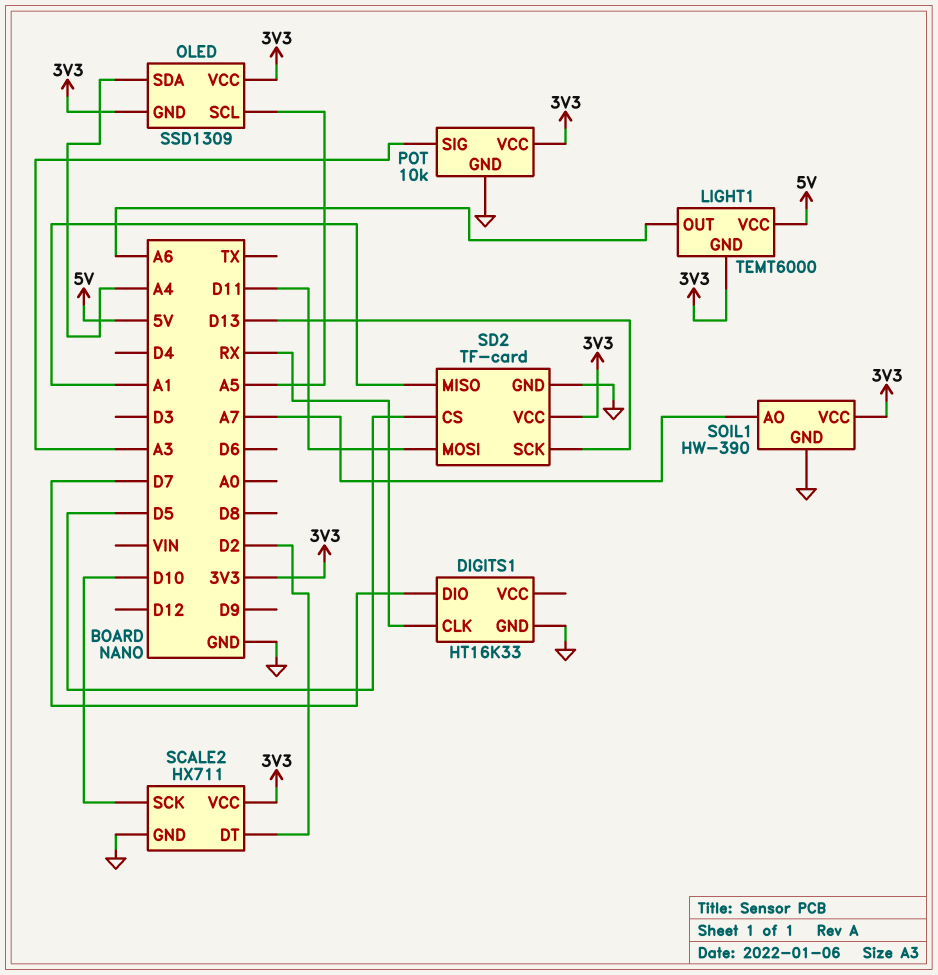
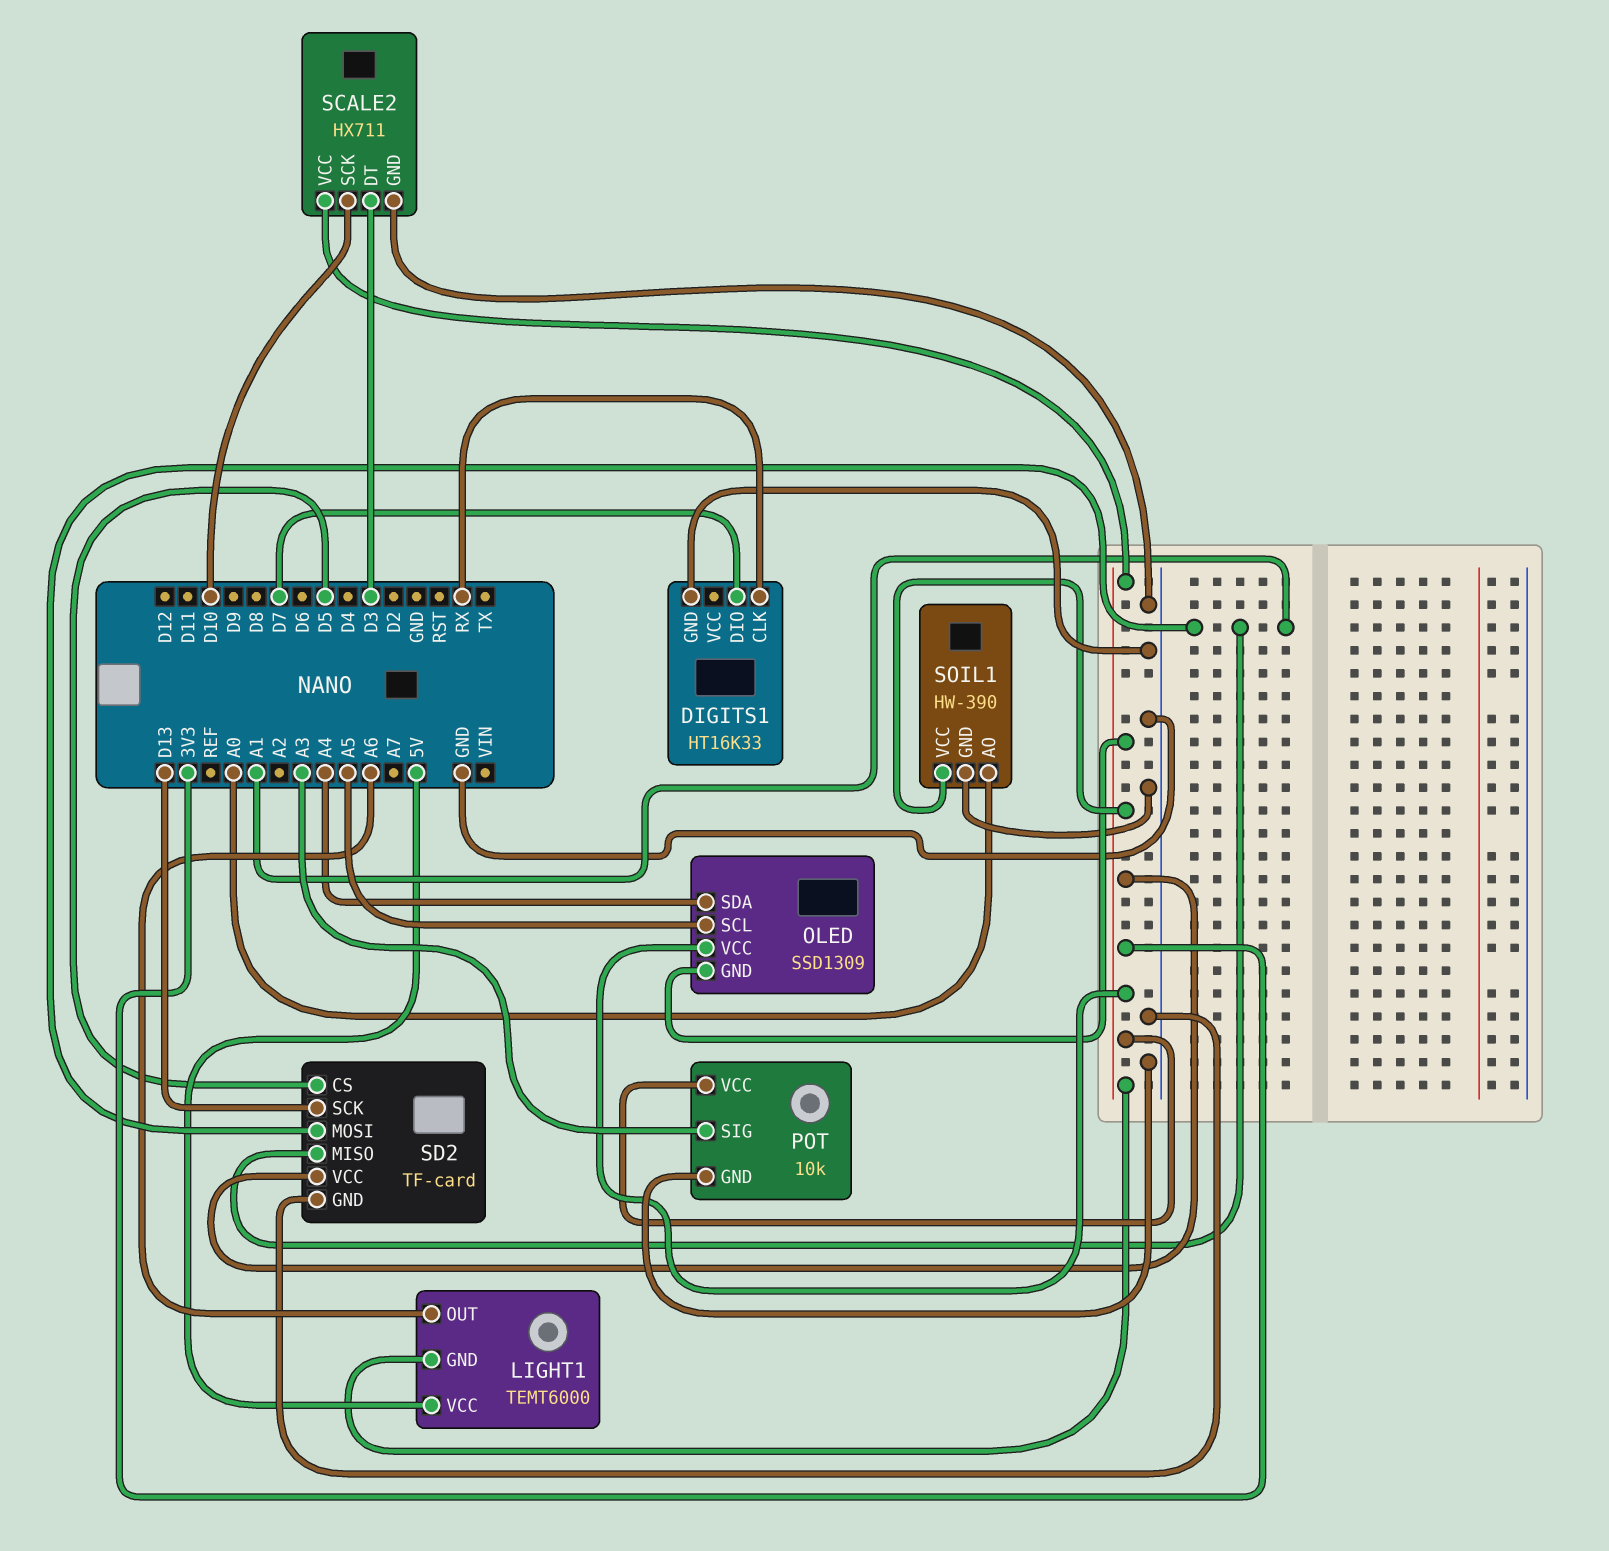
SCALE2 pin DT: D2 -> D3
SD2 pin MOSI: D11 -> A1
SOIL1 pin AO: A7 -> A0

